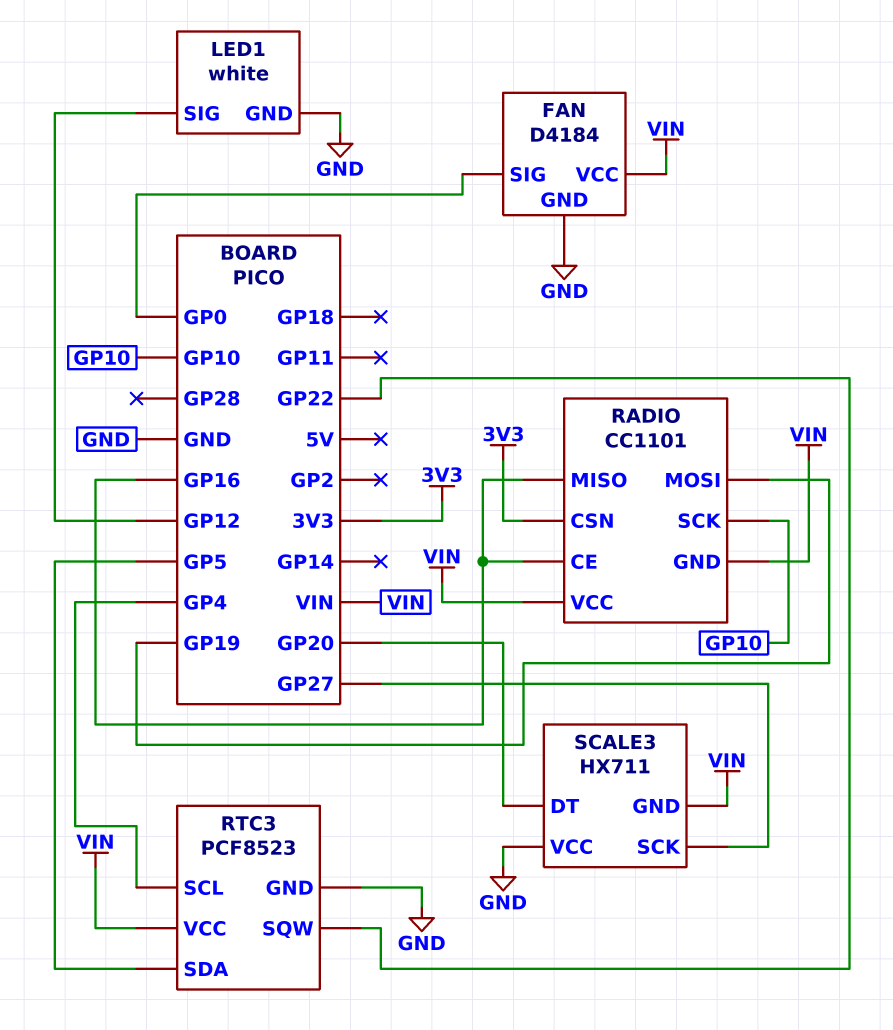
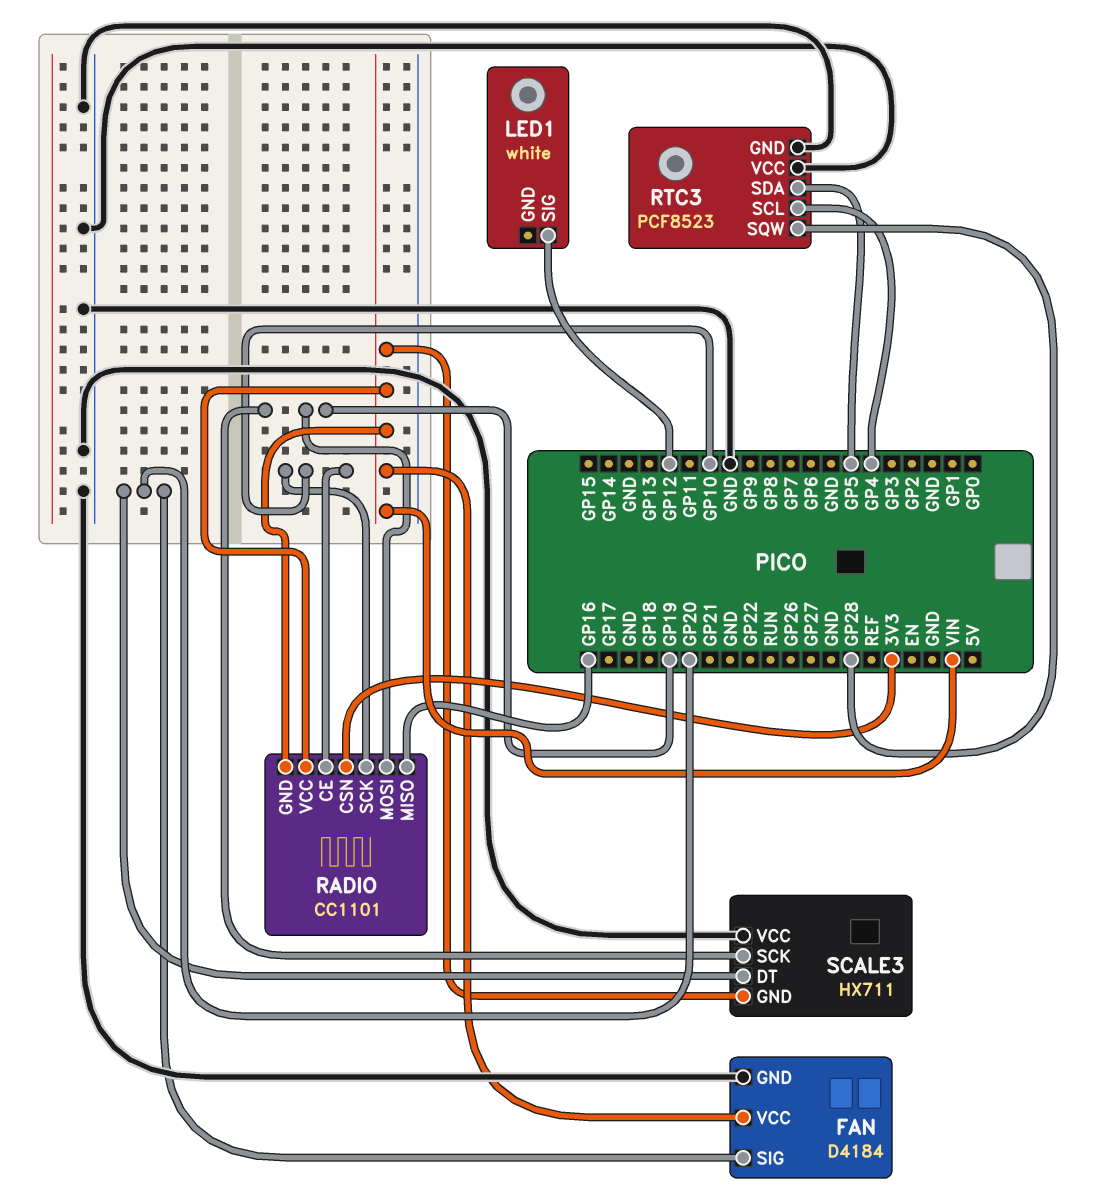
FAN pin SIG: GP0 -> GP20
LED1 pin GND: GND -> none
RADIO pin CE: GP16 -> GP10
RTC3 pin SQW: GP22 -> GP28
RTC3 pin VCC: VIN -> GND
SCALE3 pin SCK: GP27 -> GP19

